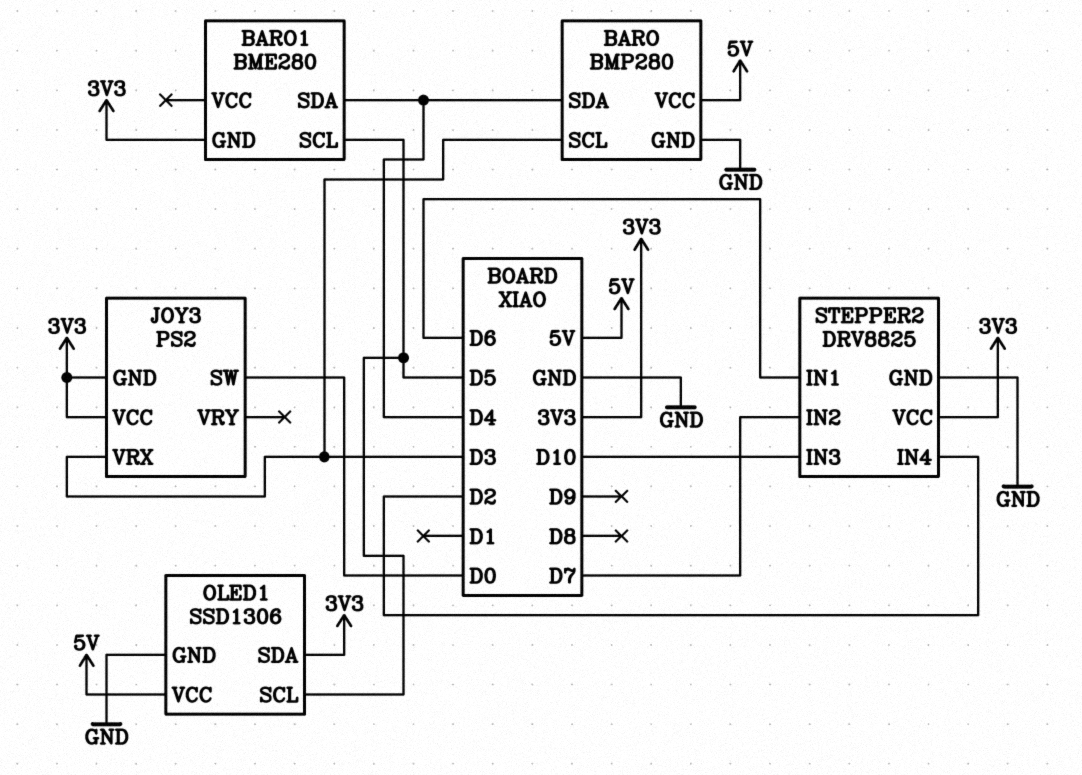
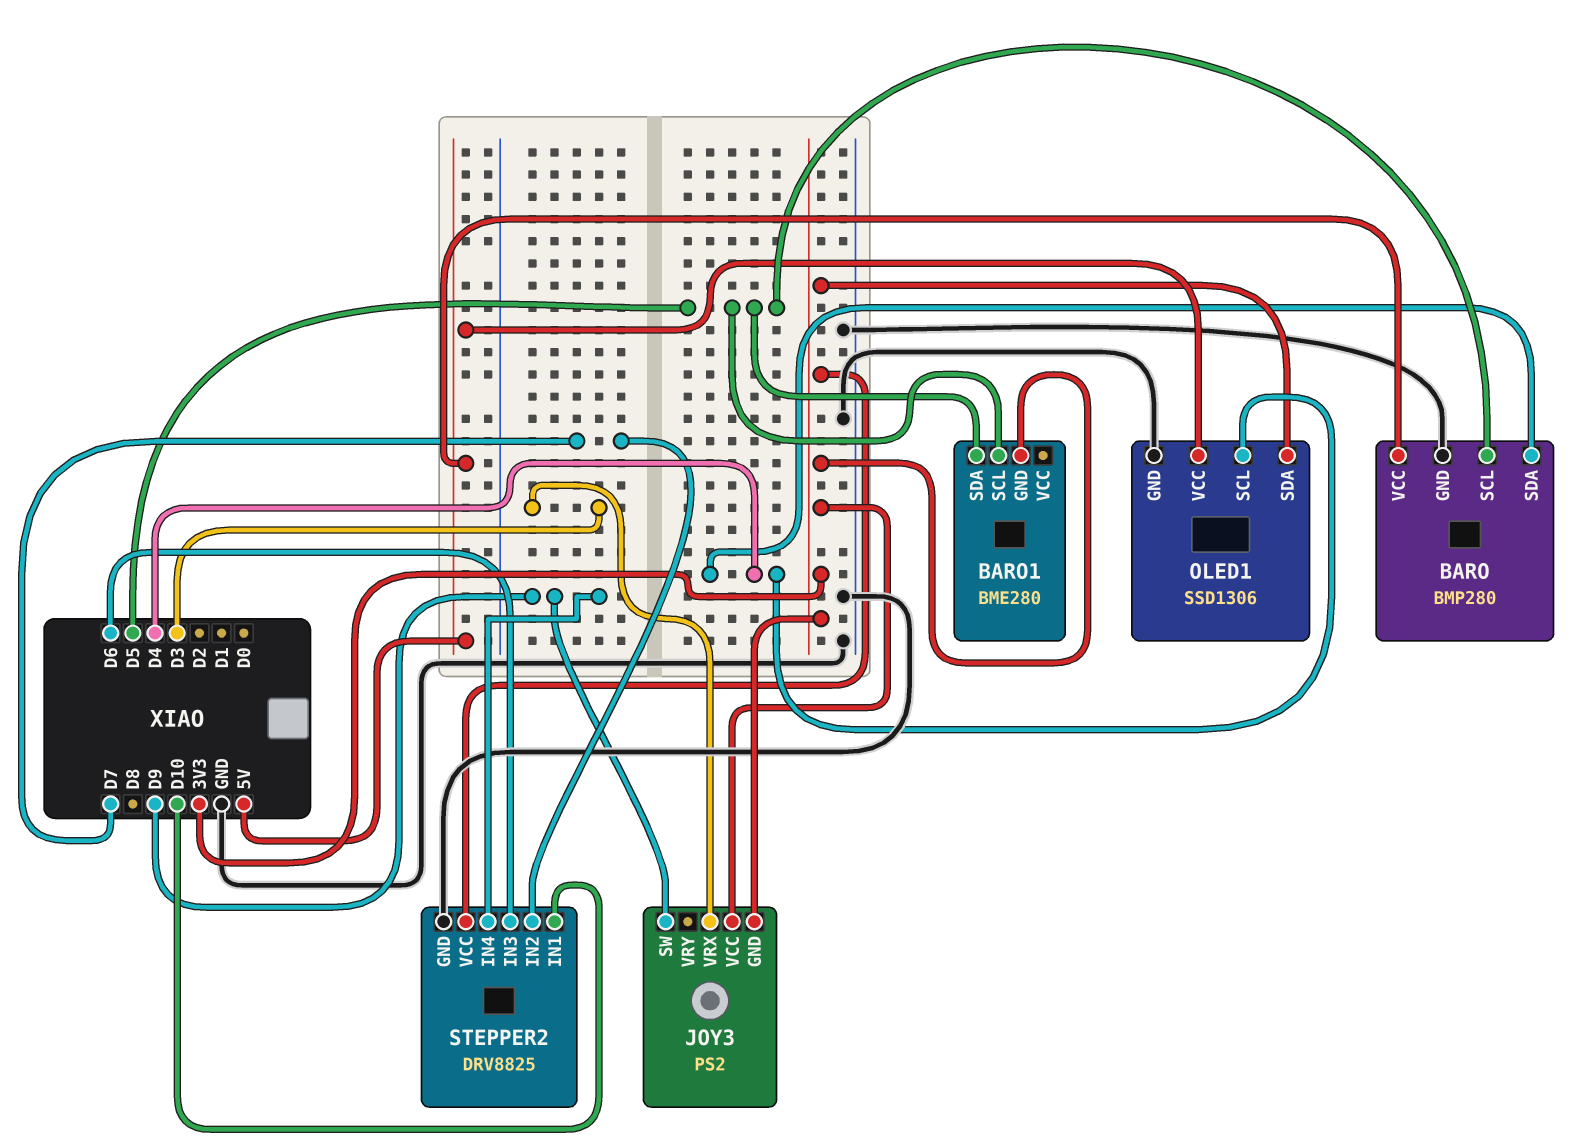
BARO pin SCL: D3 -> D5
BARO1 pin SDA: D4 -> D5
JOY3 pin SW: D0 -> D9
OLED1 pin SCL: D5 -> D4
STEPPER2 pin IN1: D6 -> D10
STEPPER2 pin IN3: D10 -> D6
STEPPER2 pin IN4: D2 -> D9

